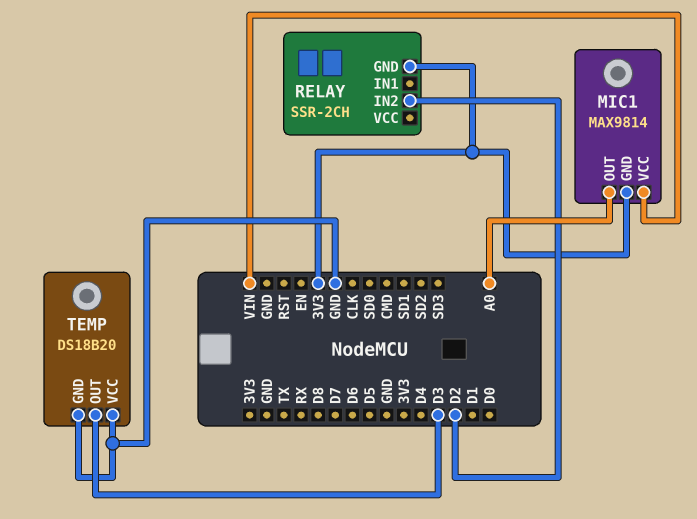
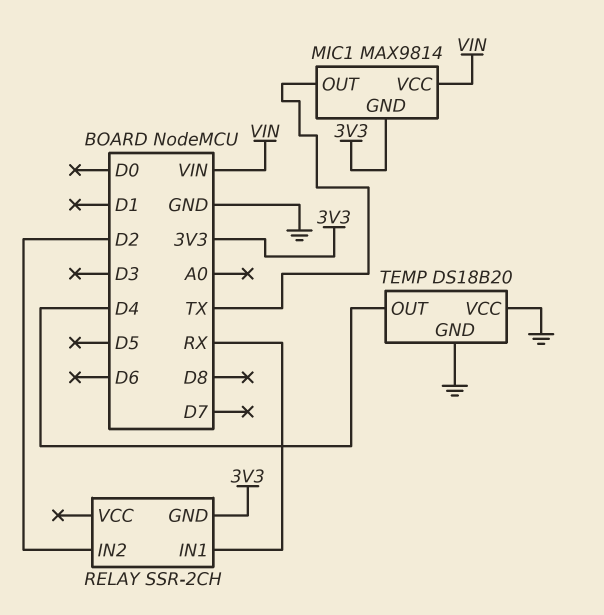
MIC1 pin OUT: A0 -> TX
RELAY pin IN1: none -> RX
TEMP pin OUT: D3 -> D4

